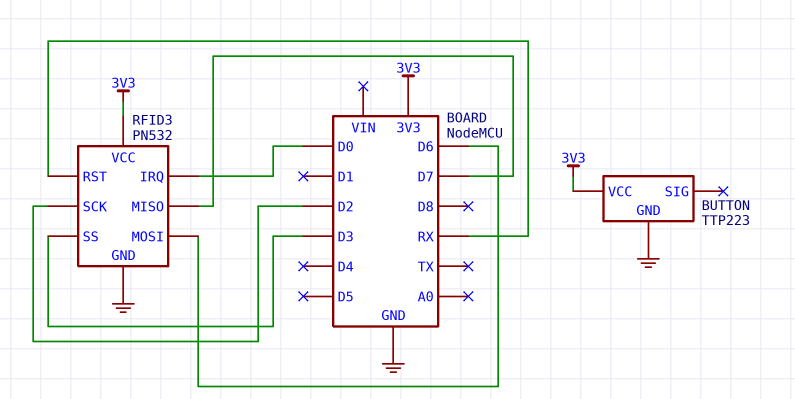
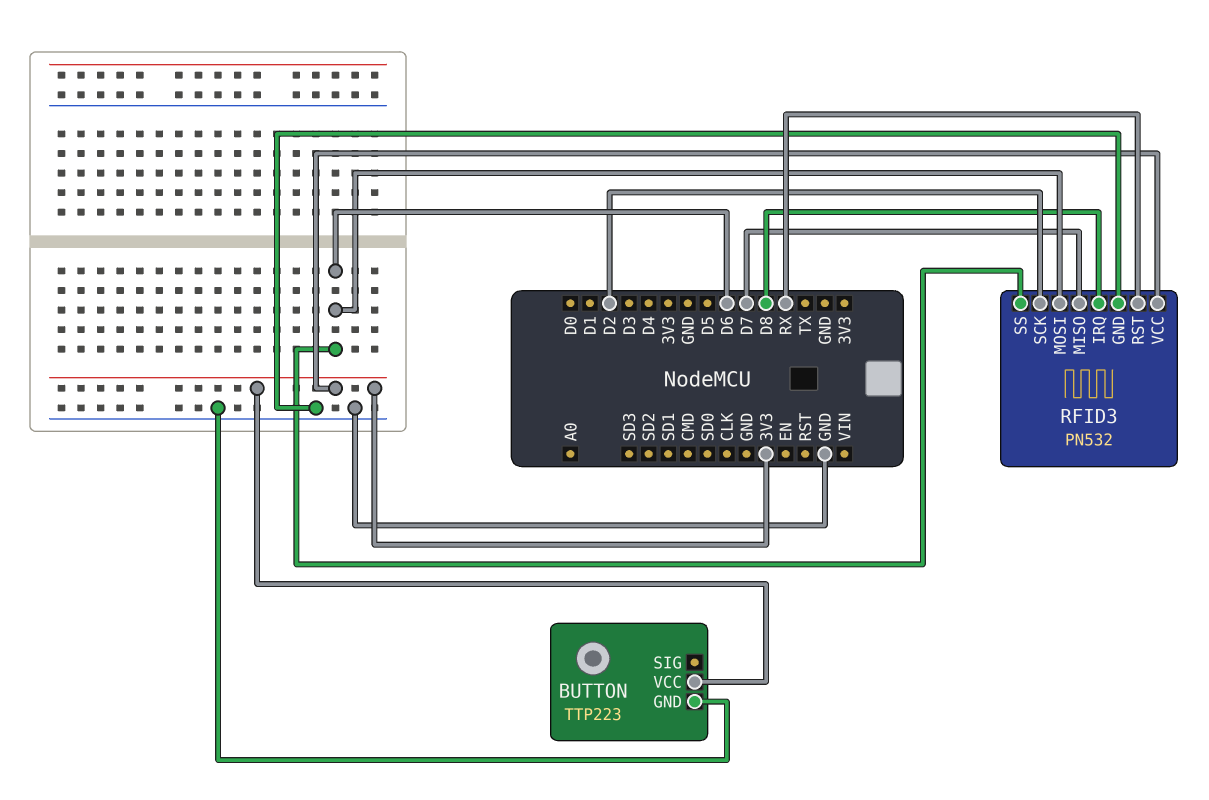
RFID3 pin IRQ: D0 -> D8
RFID3 pin SS: D3 -> D6

